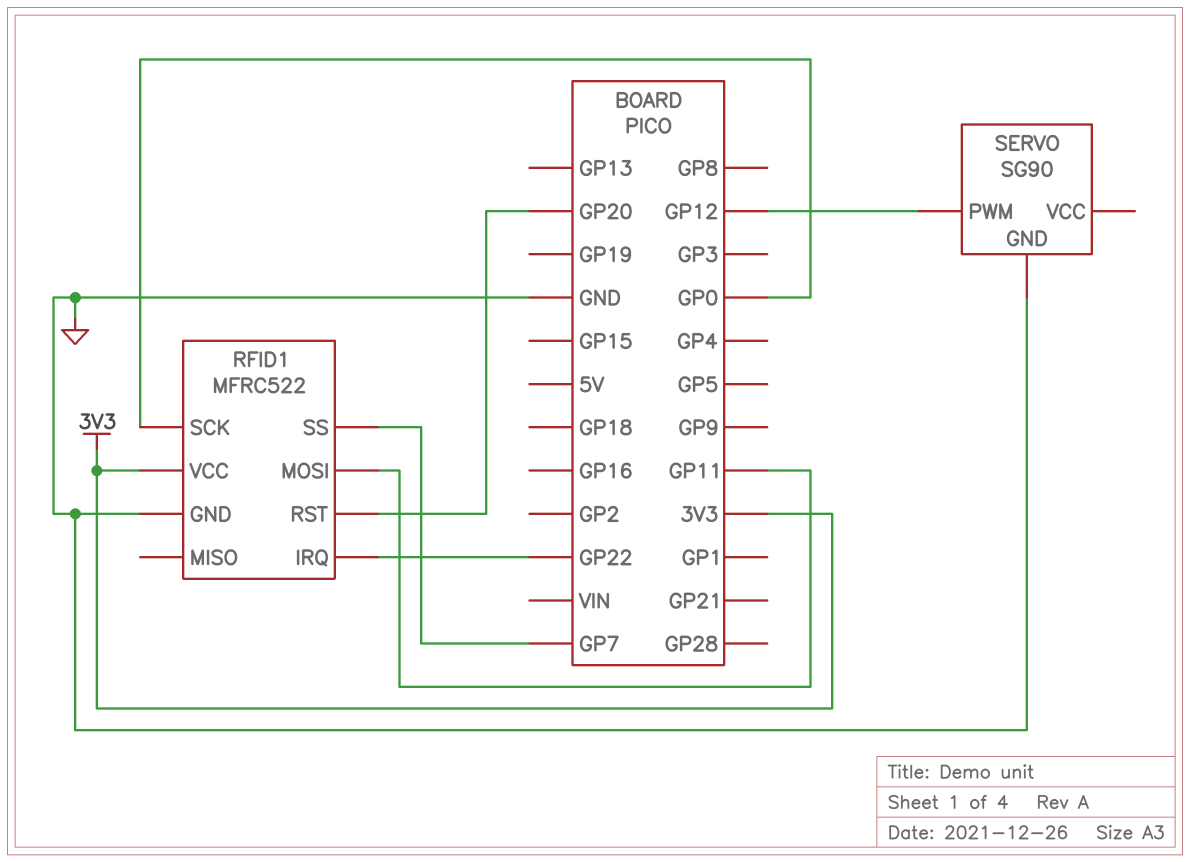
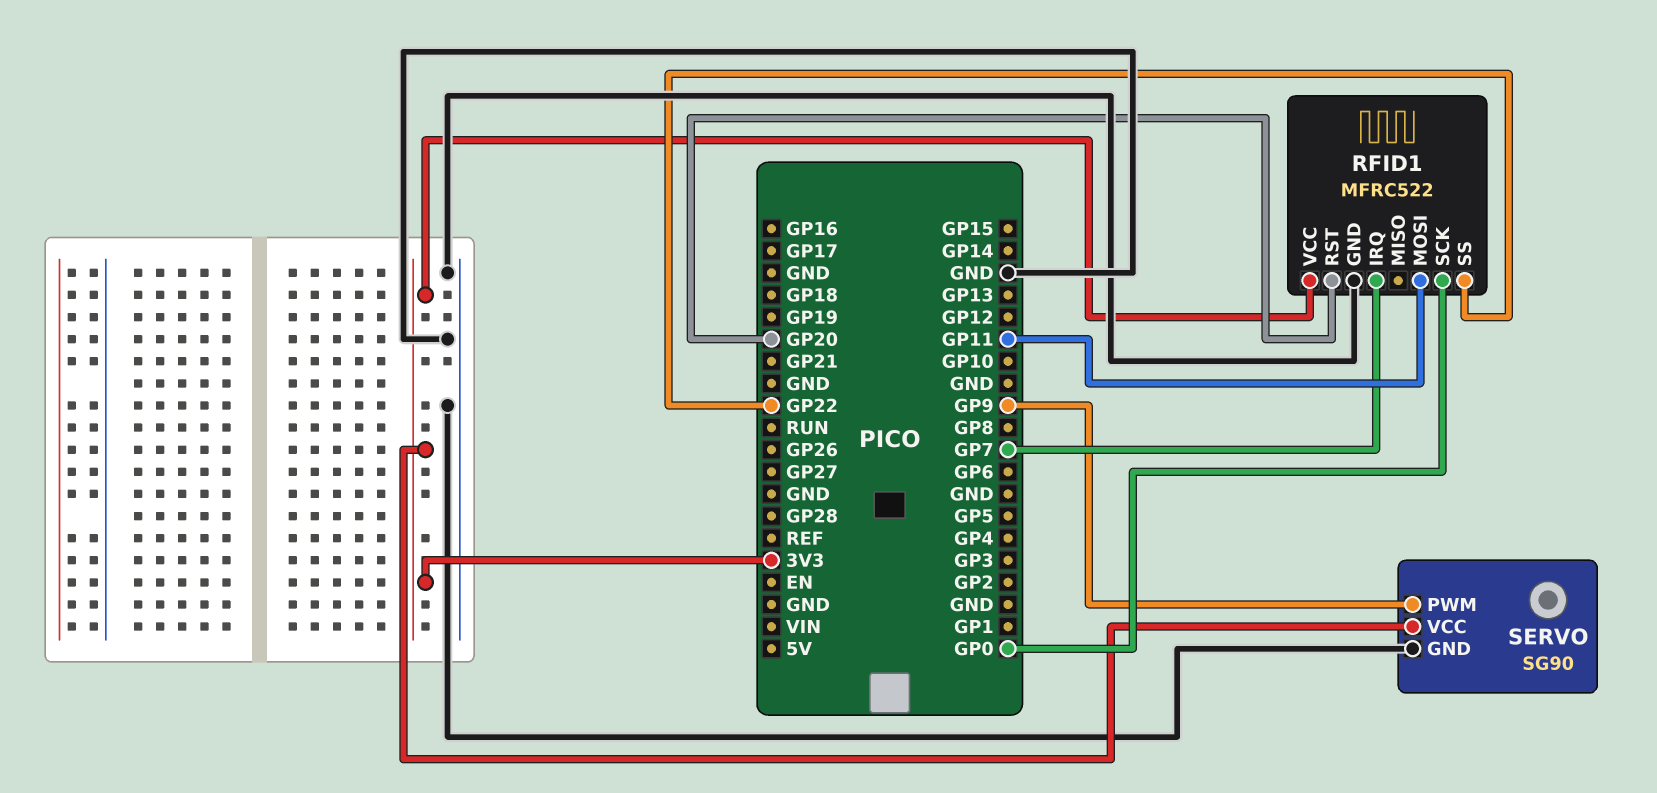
RFID1 pin IRQ: GP22 -> GP7
RFID1 pin SS: GP7 -> GP22
SERVO pin PWM: GP12 -> GP9
SERVO pin VCC: none -> 3V3

